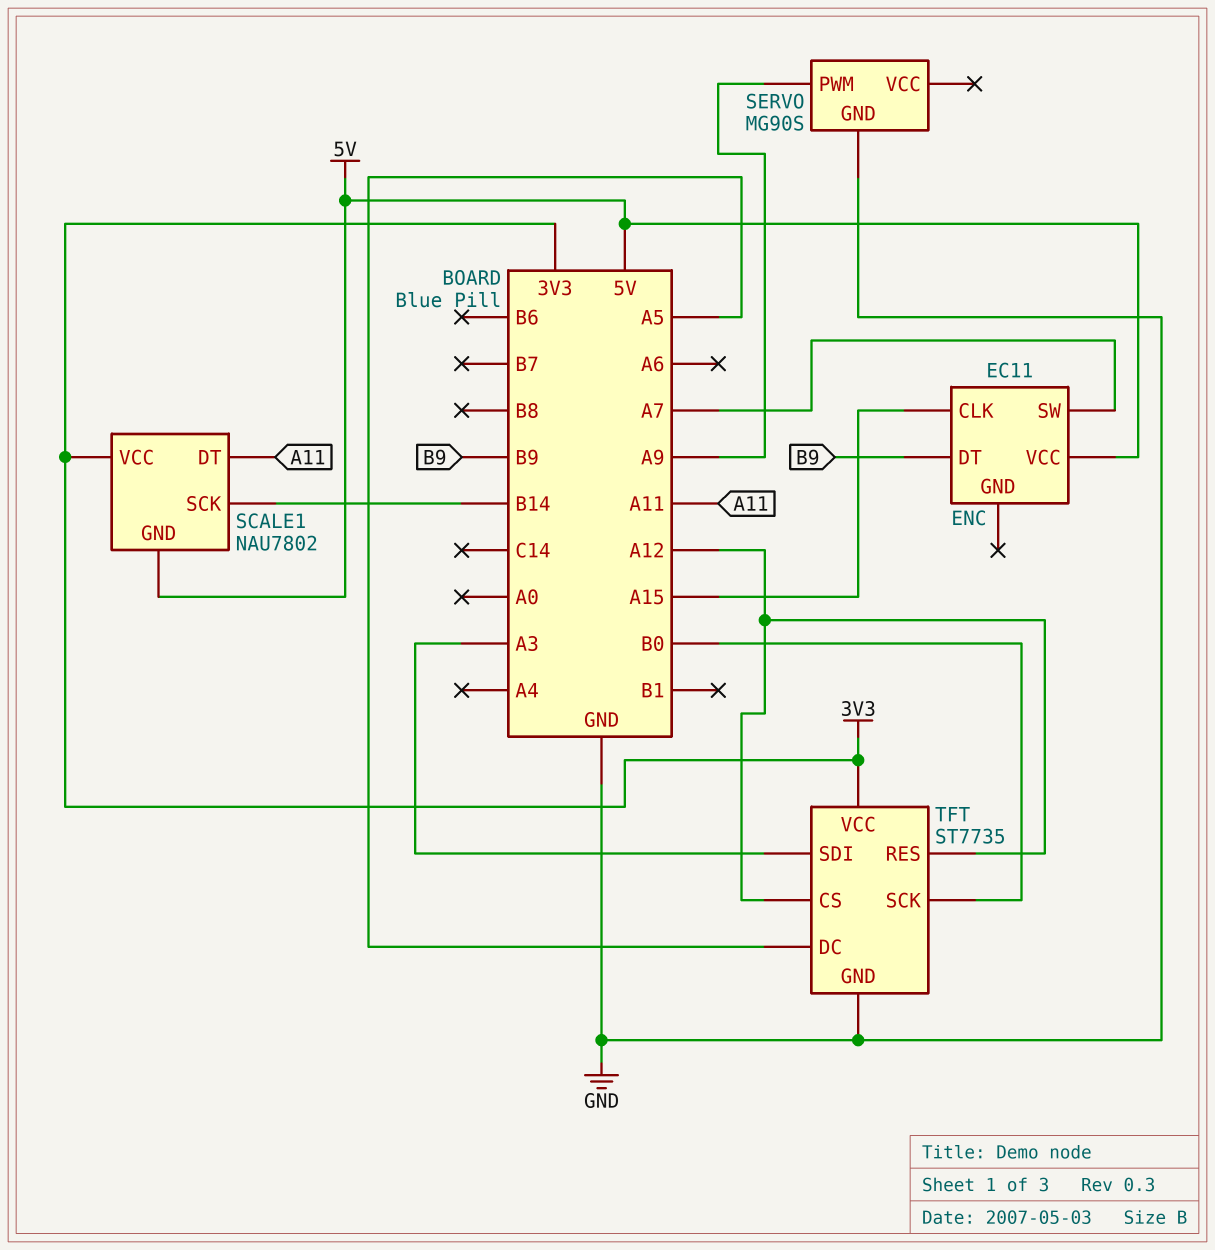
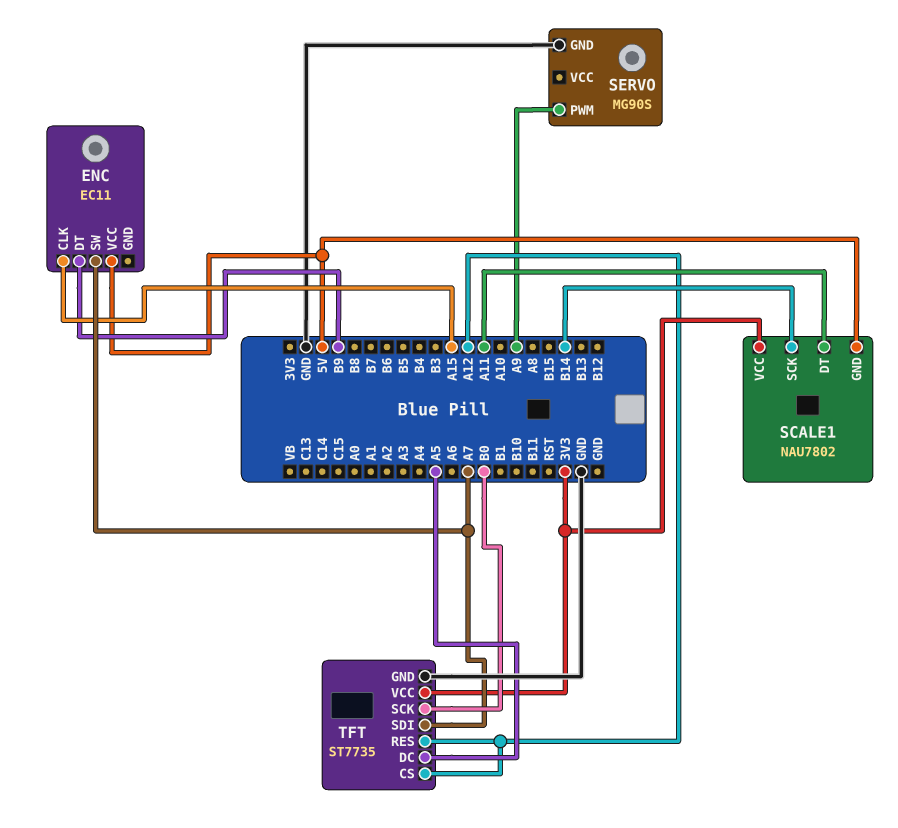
TFT pin SDI: A3 -> A7

